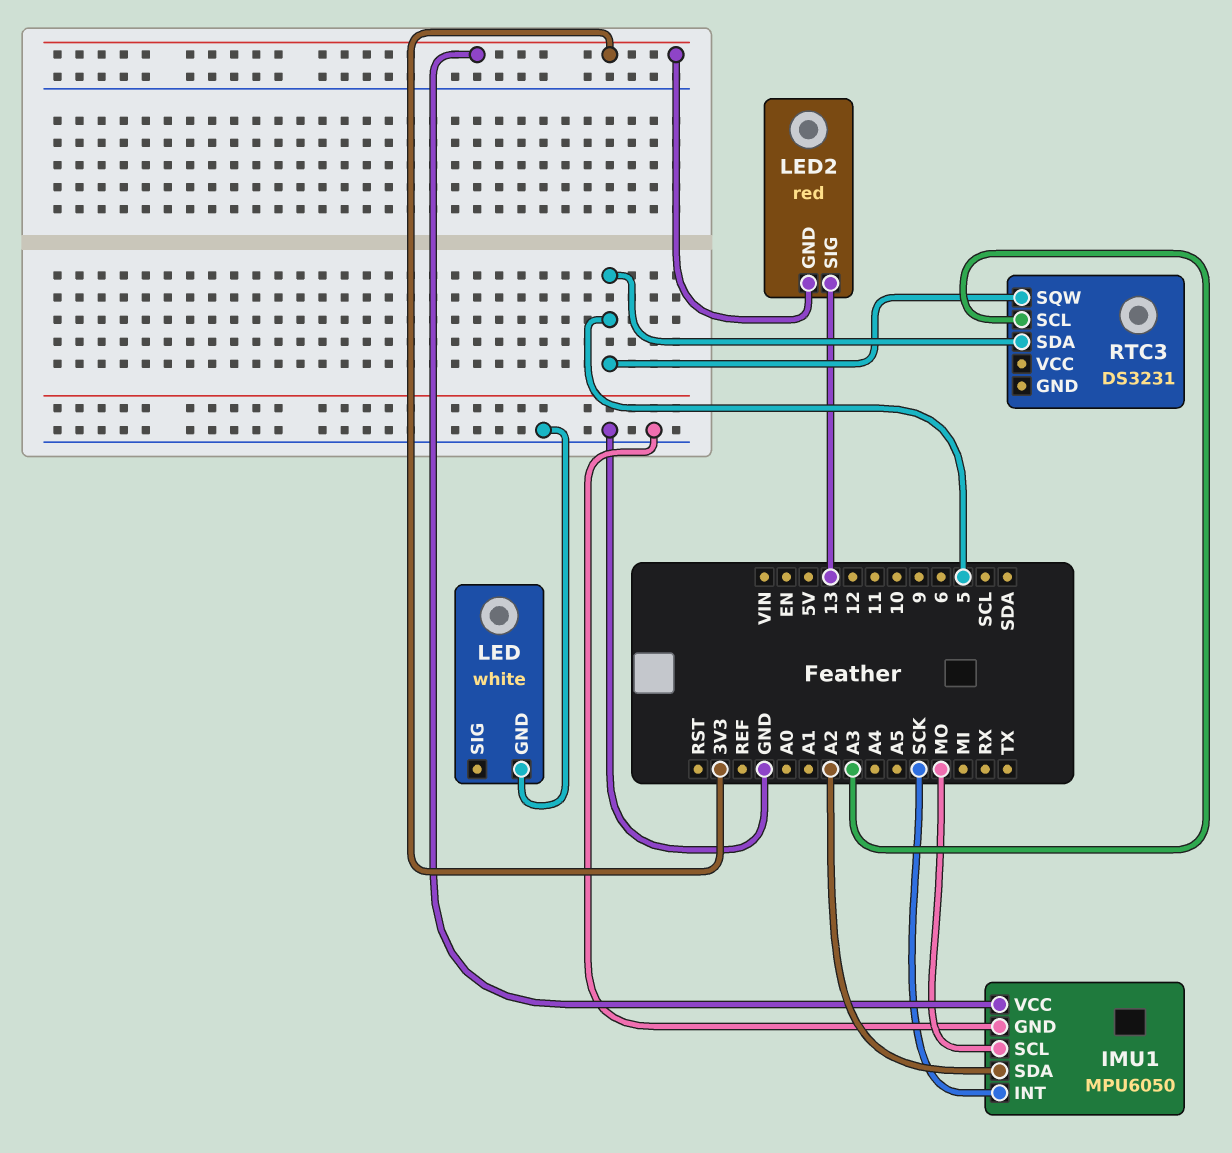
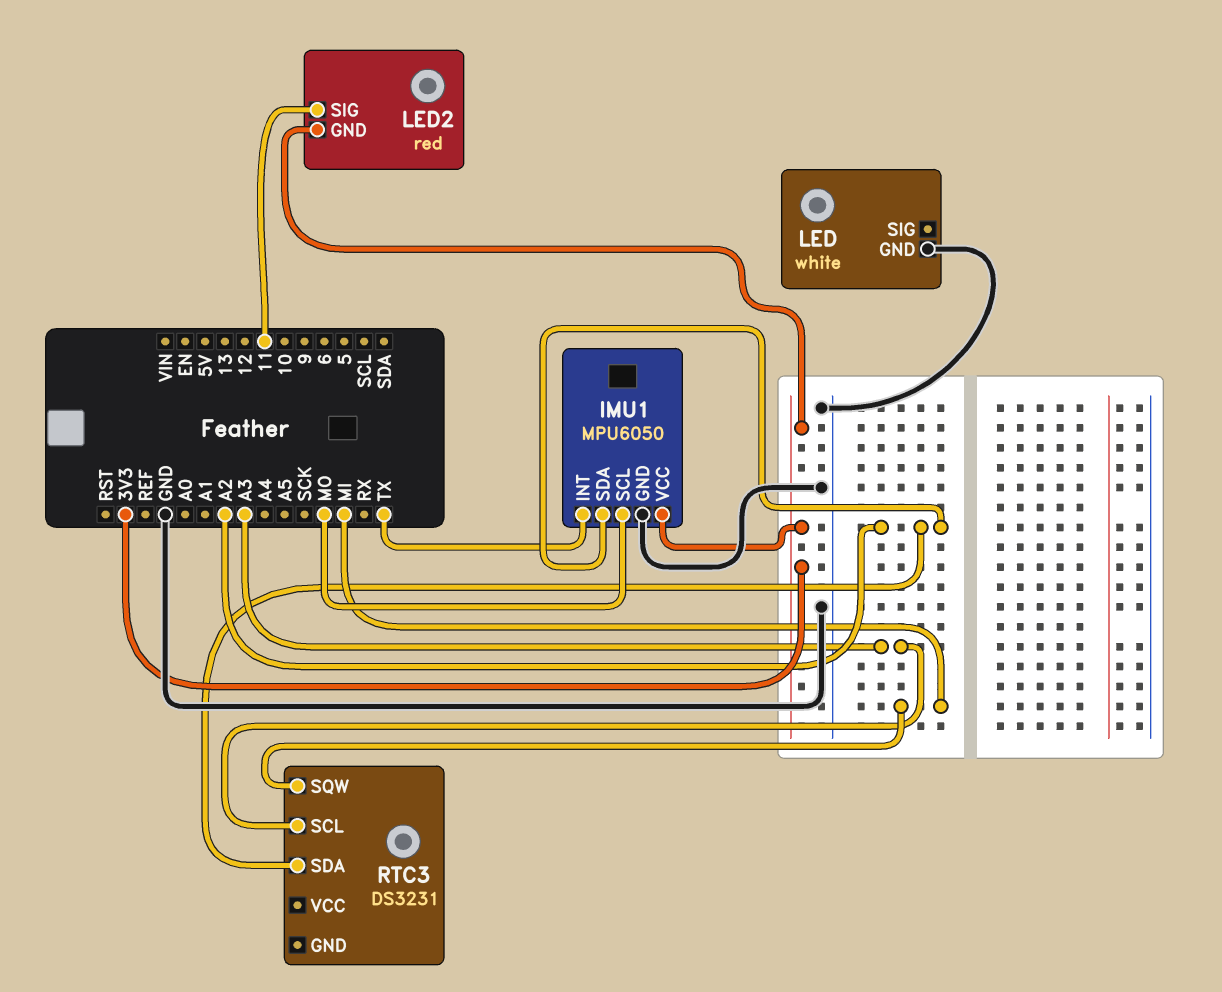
IMU1 pin INT: SCK -> TX
LED2 pin SIG: 13 -> 11
RTC3 pin SDA: 5 -> A2
RTC3 pin SQW: 5 -> MI

